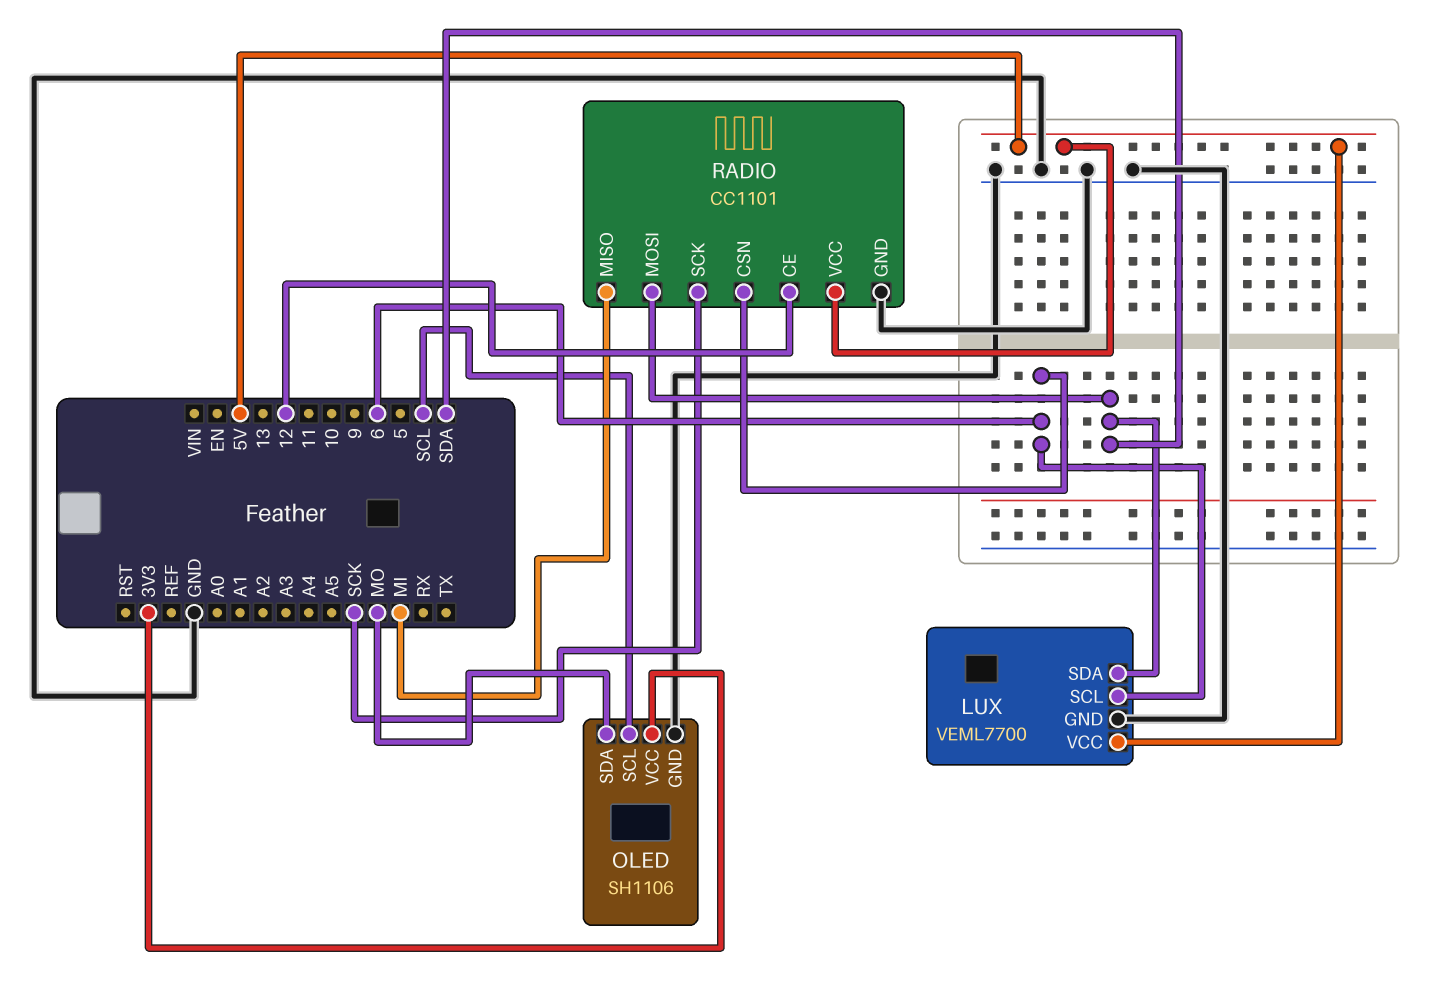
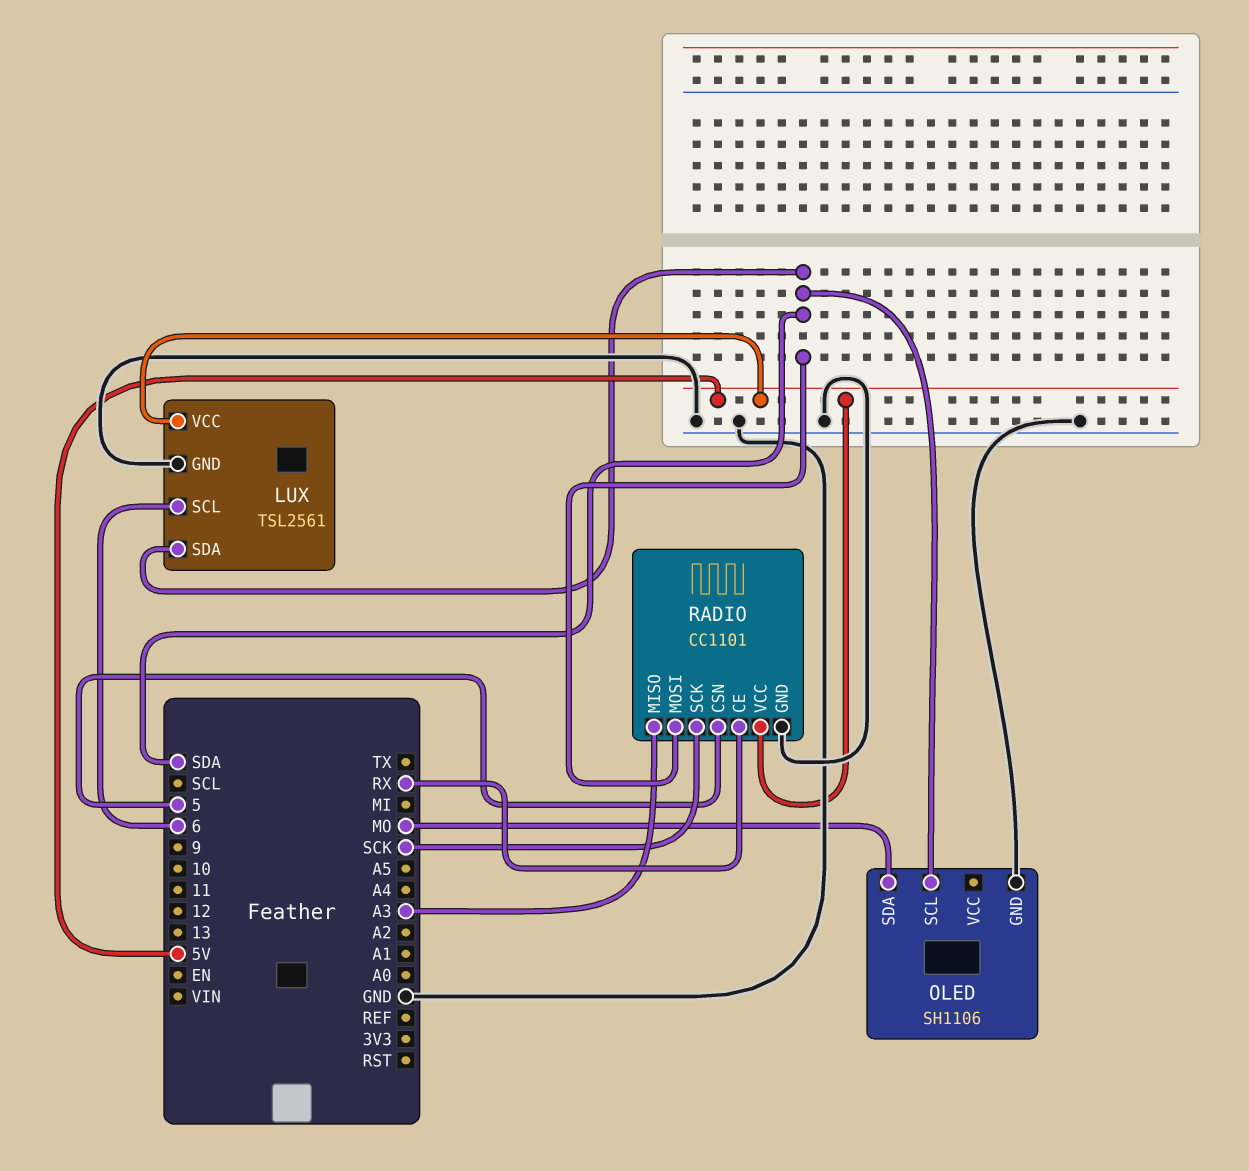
LUX: VEML7700 -> TSL2561
OLED pin SCL: SCL -> SDA
OLED pin VCC: 3V3 -> none
RADIO pin CE: 12 -> RX
RADIO pin CSN: 6 -> 5
RADIO pin MISO: MI -> A3

